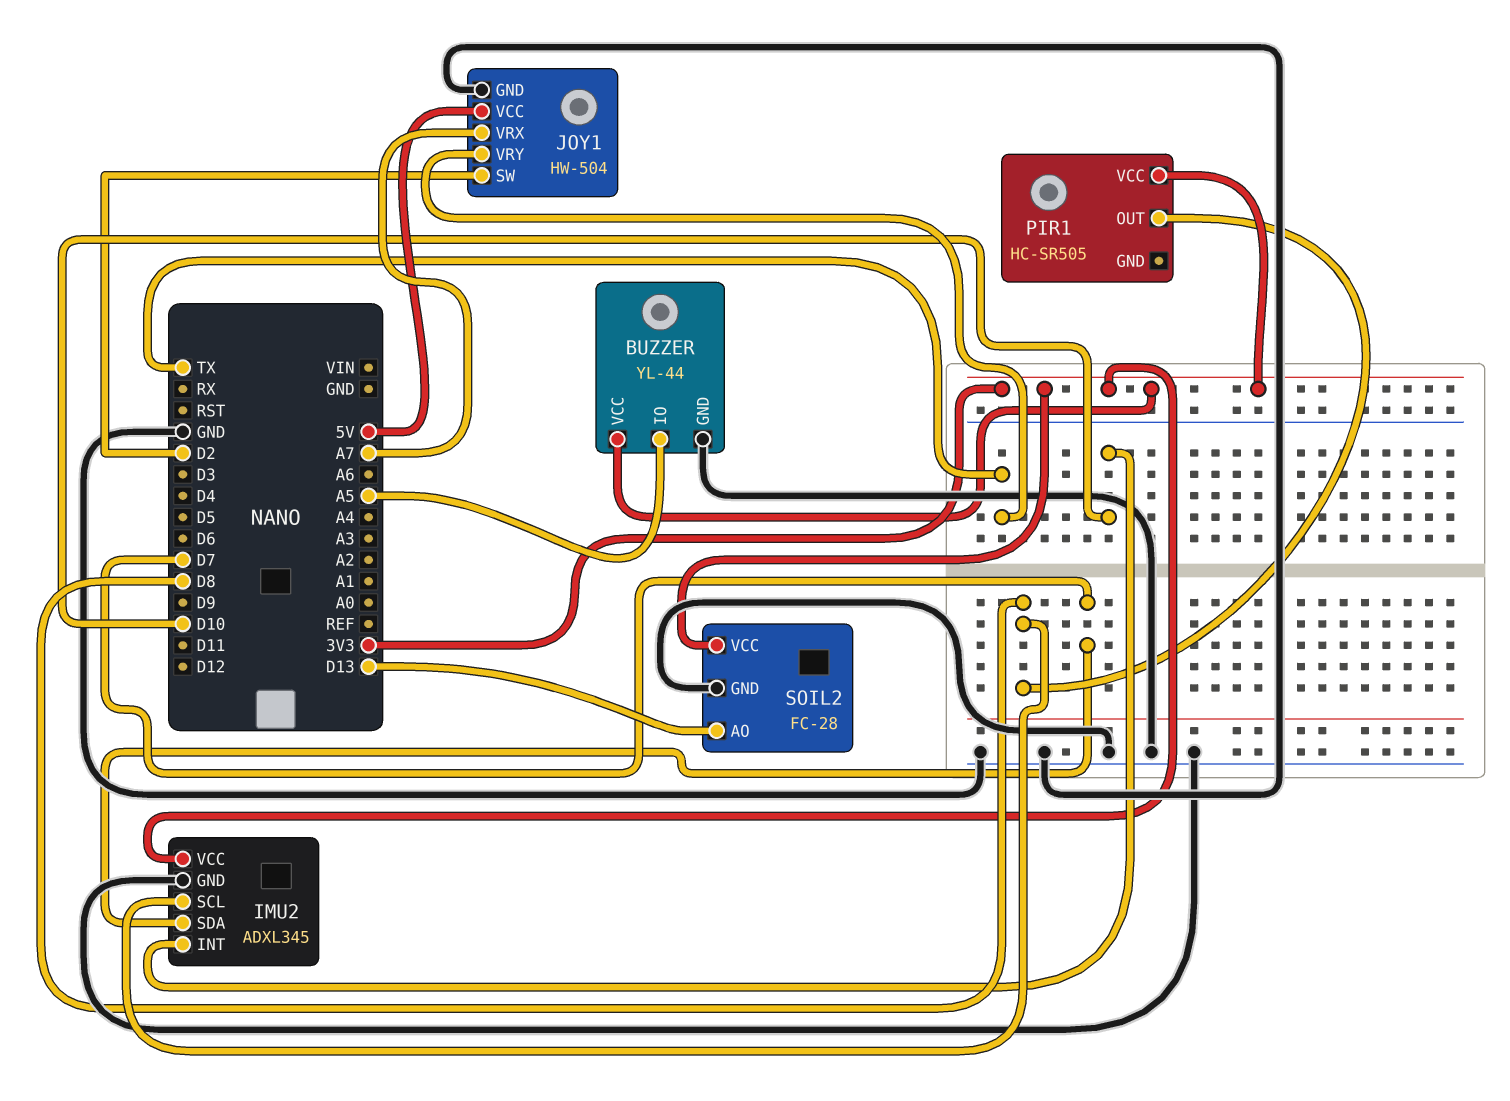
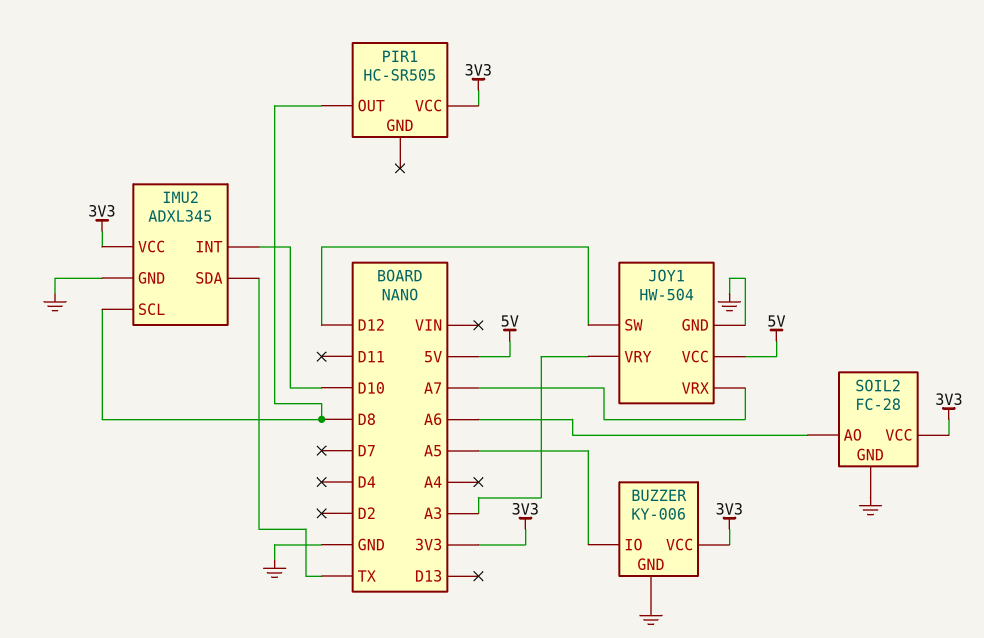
BUZZER: YL-44 -> KY-006
IMU2 pin SDA: D7 -> TX
JOY1 pin SW: D2 -> D12
JOY1 pin VRY: TX -> A3
SOIL2 pin AO: D13 -> A6

